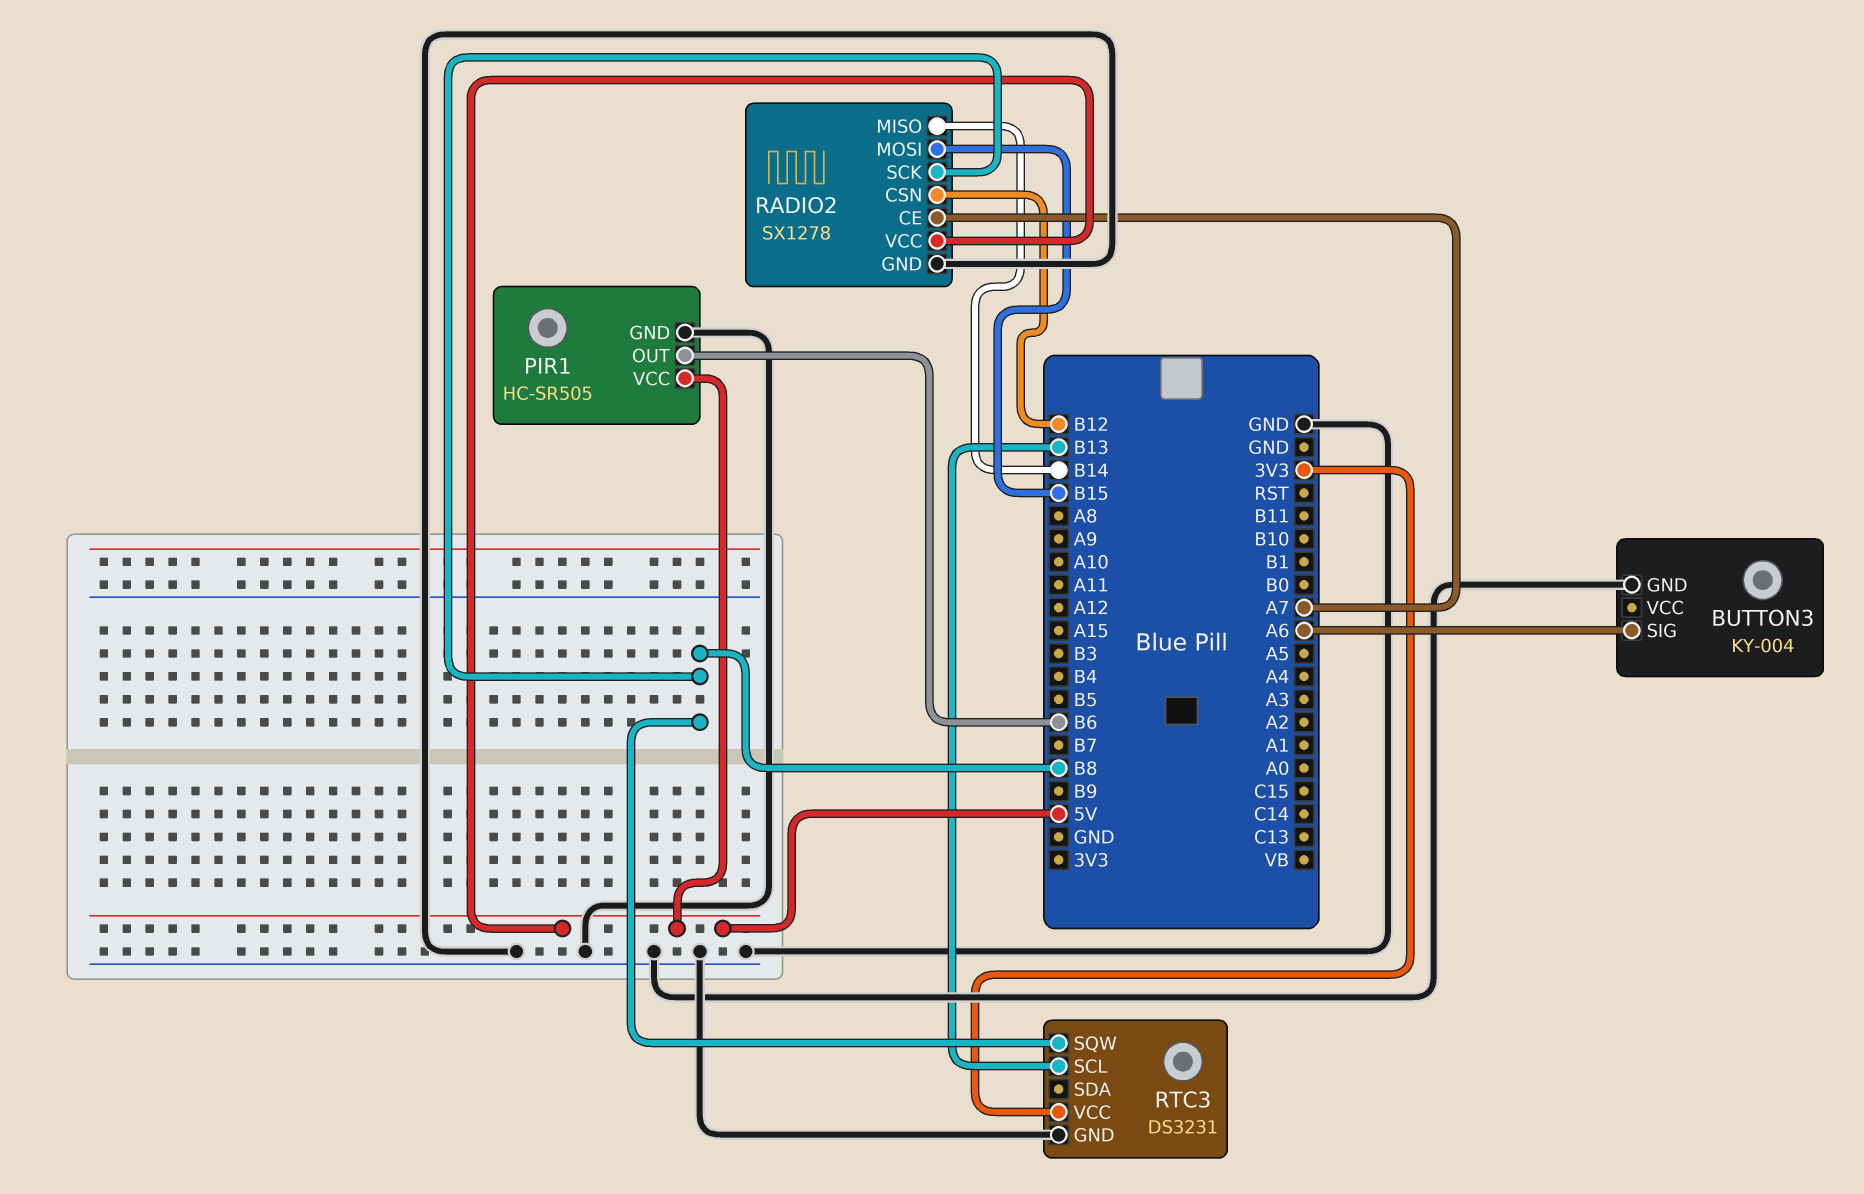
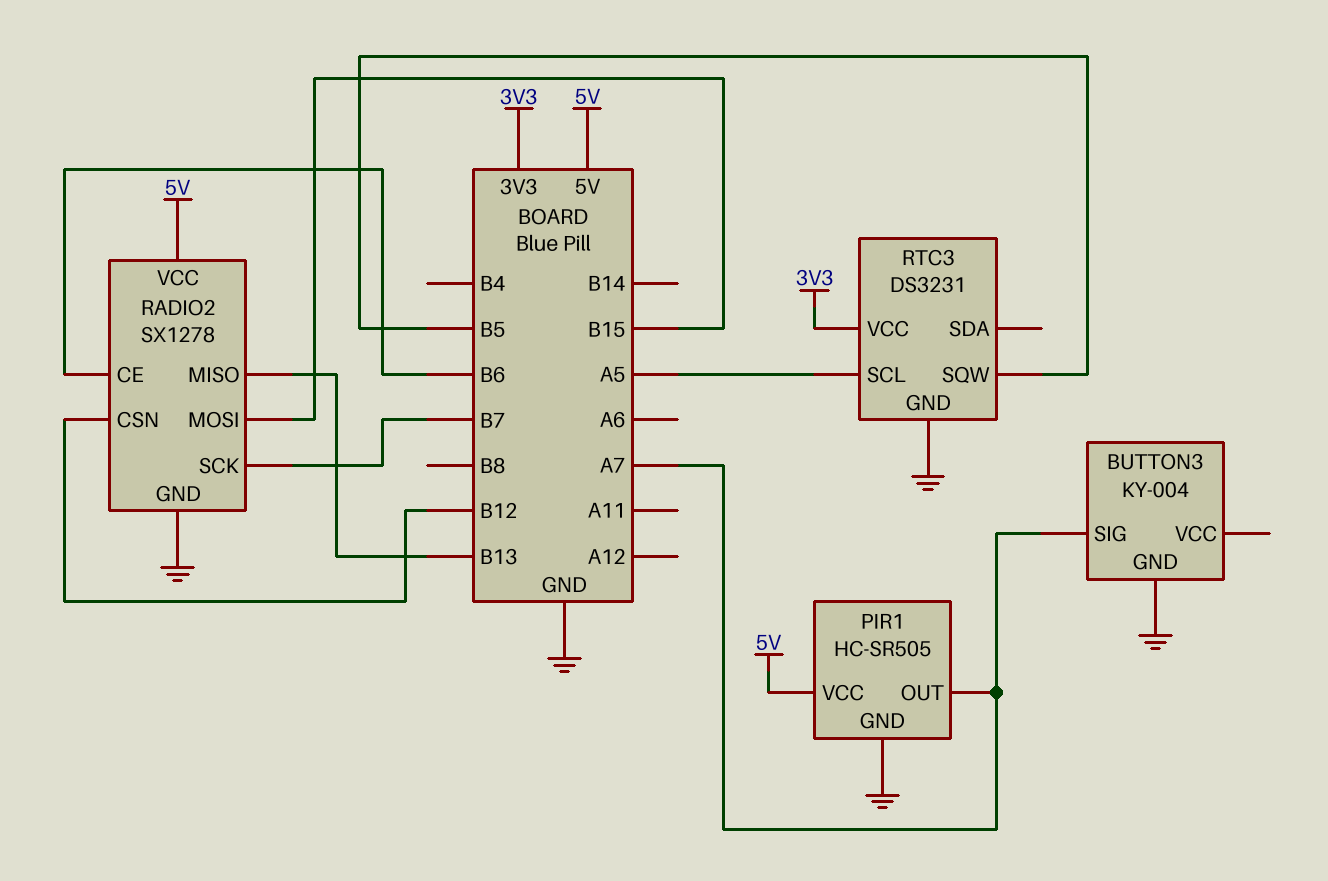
BUTTON3 pin SIG: A6 -> A7
PIR1 pin OUT: B6 -> A7
RADIO2 pin CE: A7 -> B6
RADIO2 pin MISO: B14 -> B13
RADIO2 pin SCK: B8 -> B7
RTC3 pin SCL: B13 -> A5
RTC3 pin SQW: B8 -> B5

